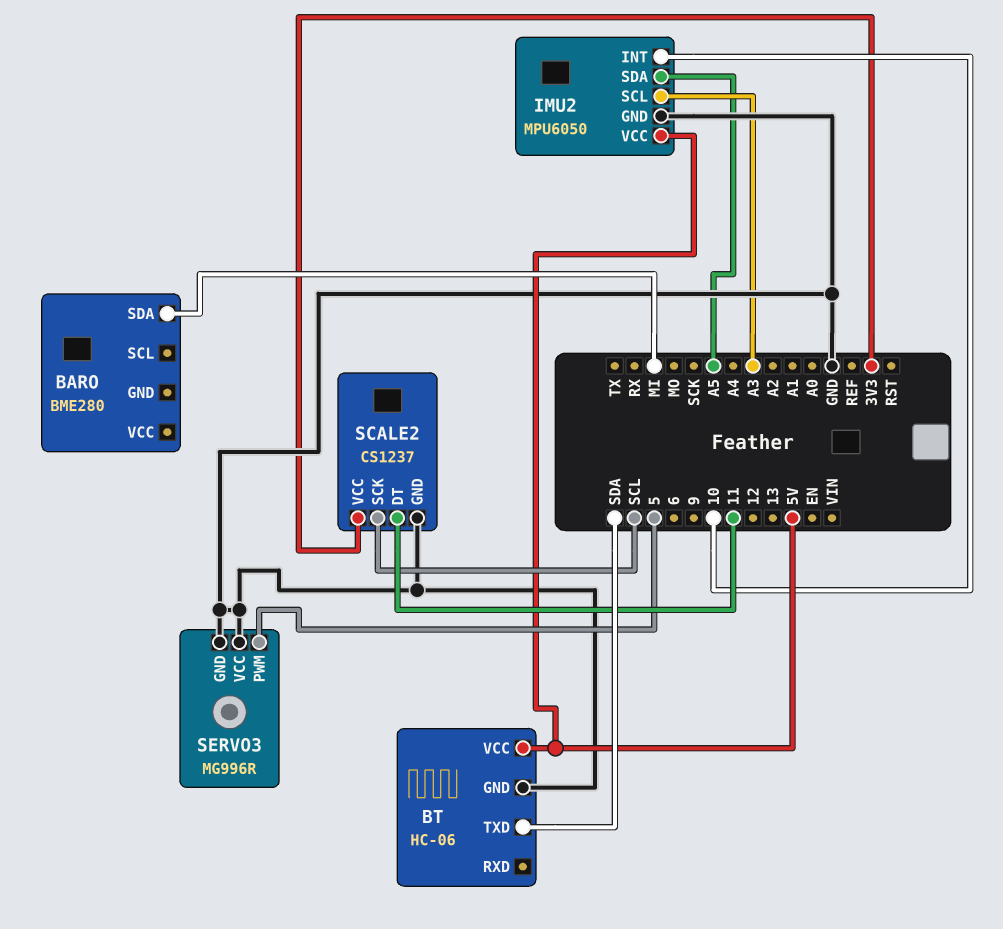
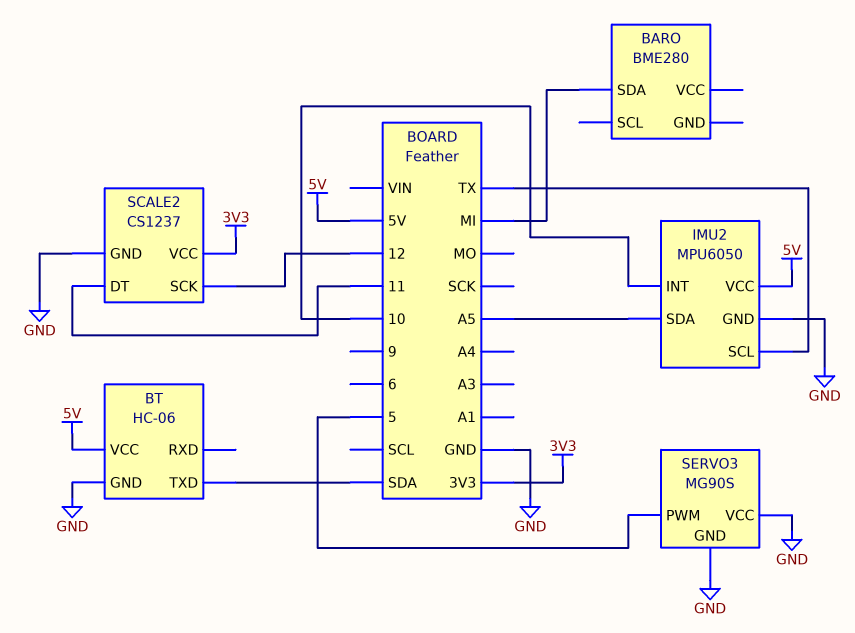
IMU2 pin SCL: A3 -> TX
SCALE2 pin SCK: SCL -> 12
SERVO3: MG996R -> MG90S

